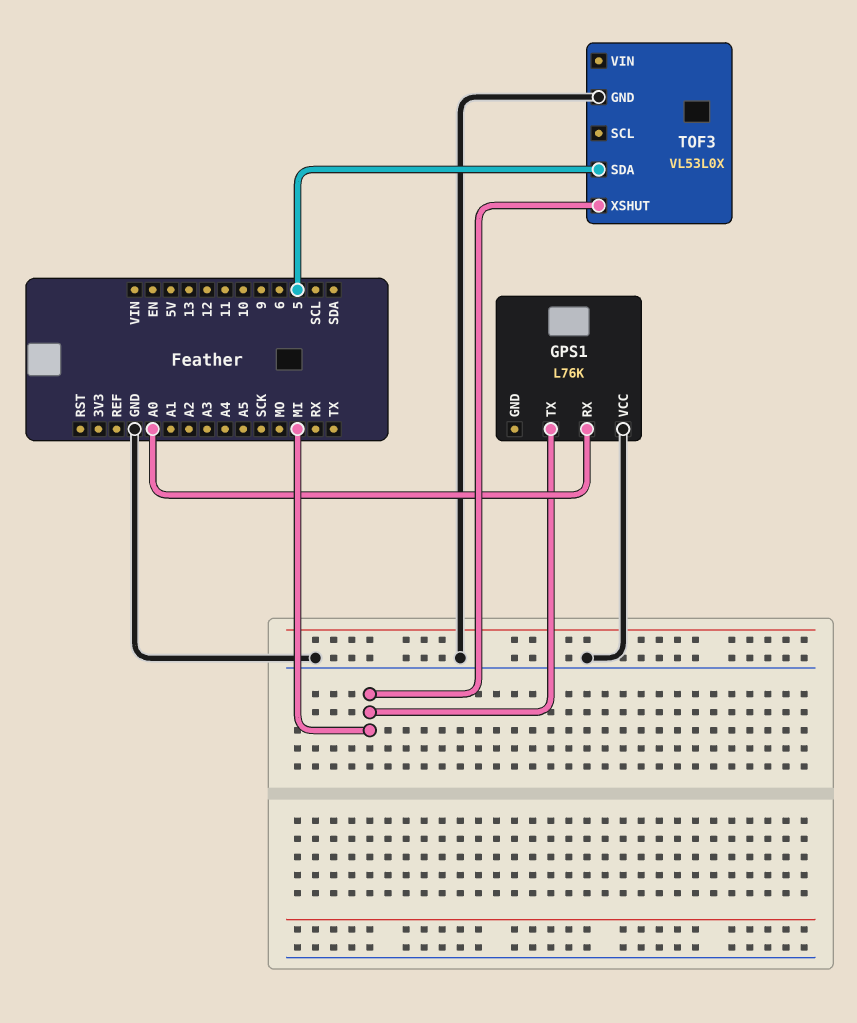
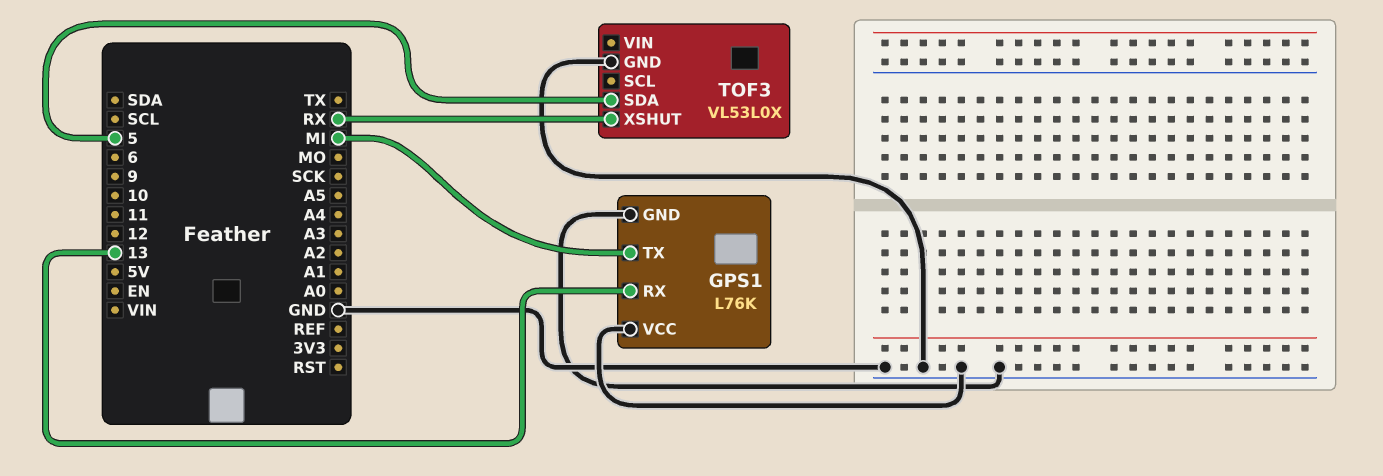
GPS1 pin GND: none -> GND
GPS1 pin RX: A0 -> 13
TOF3 pin XSHUT: MI -> RX

